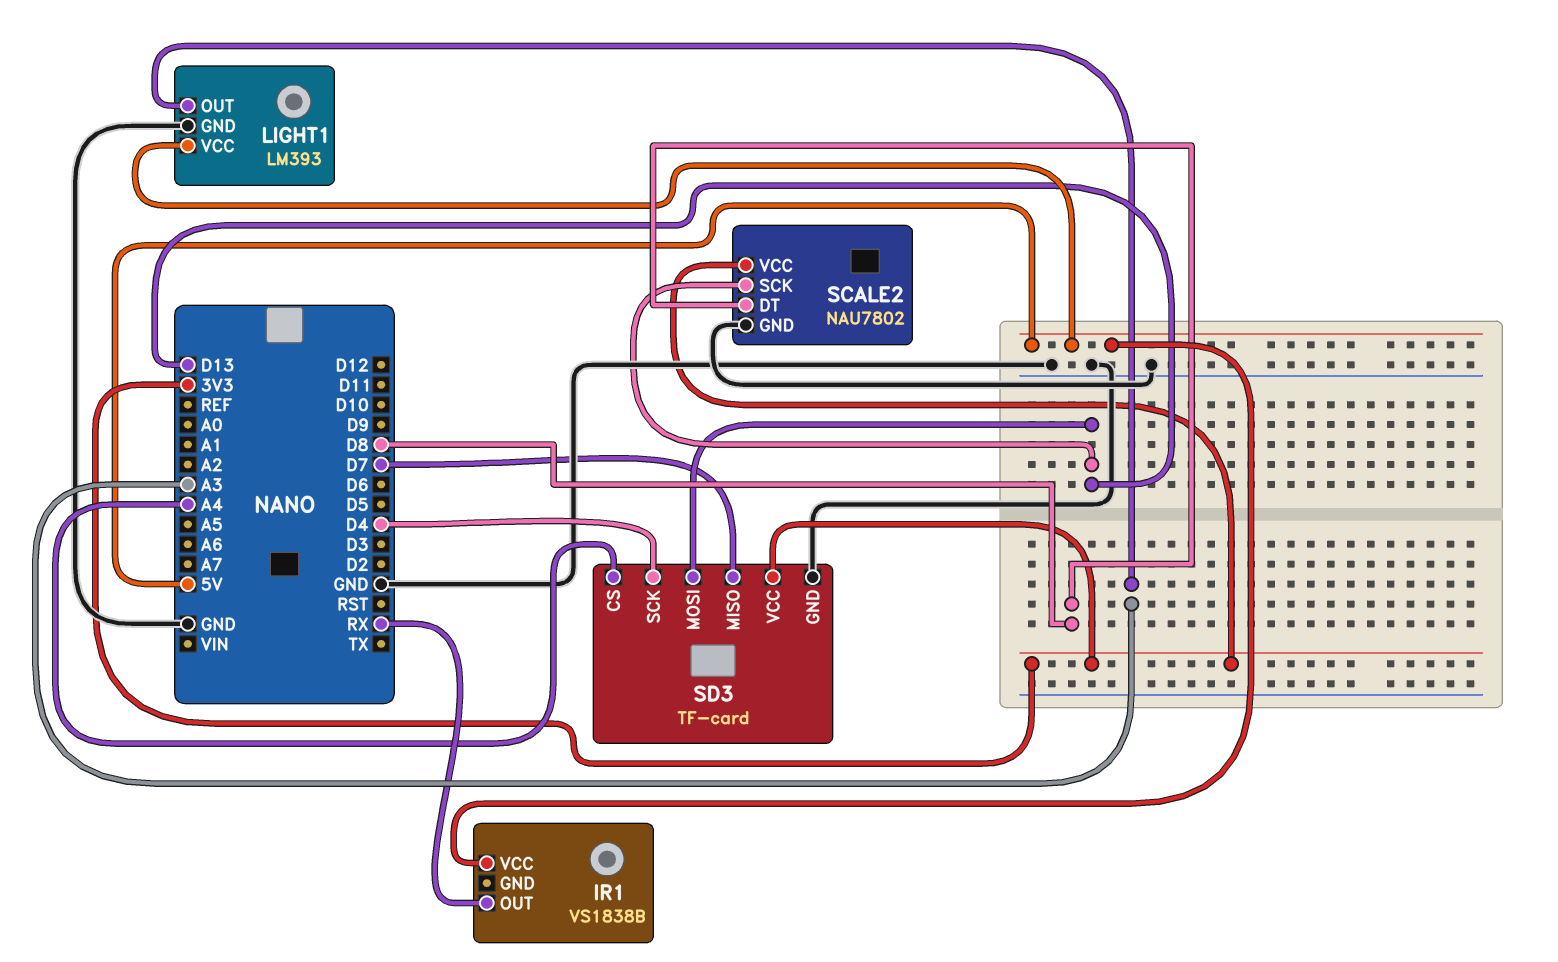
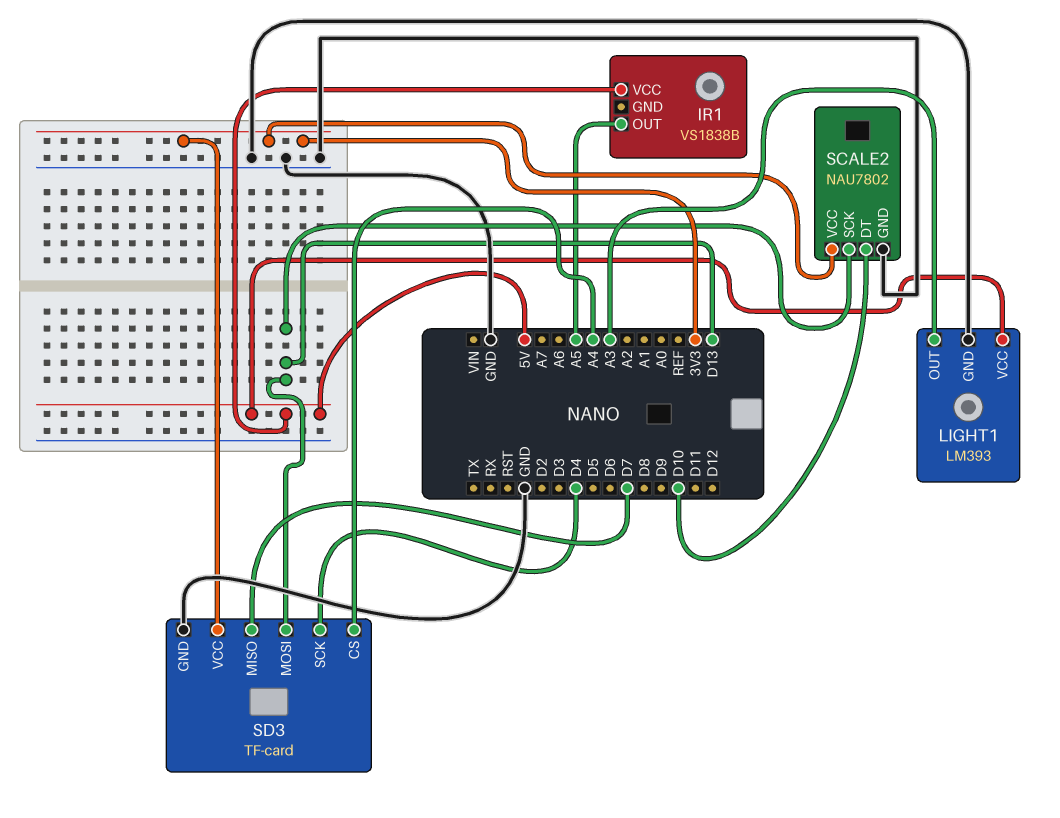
IR1 pin OUT: RX -> A5
SCALE2 pin DT: D8 -> D10

